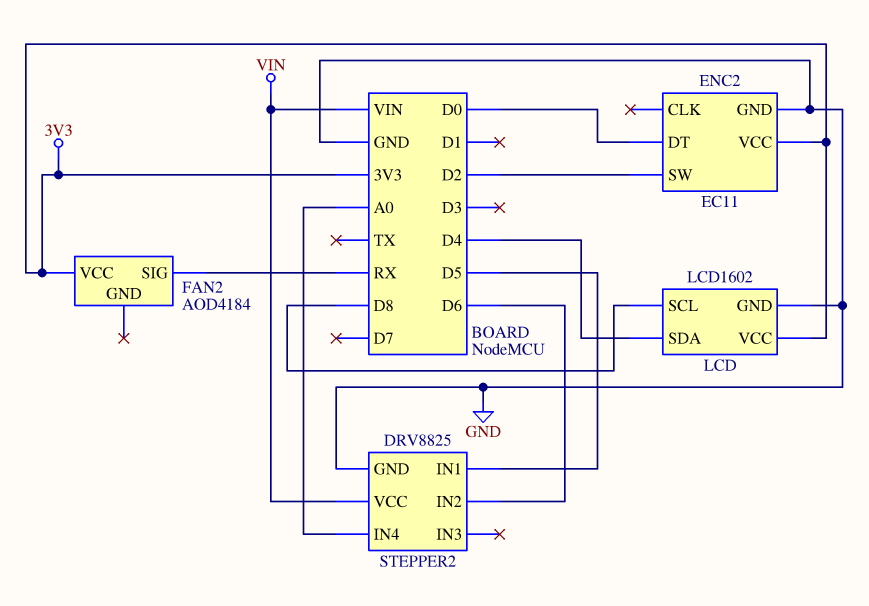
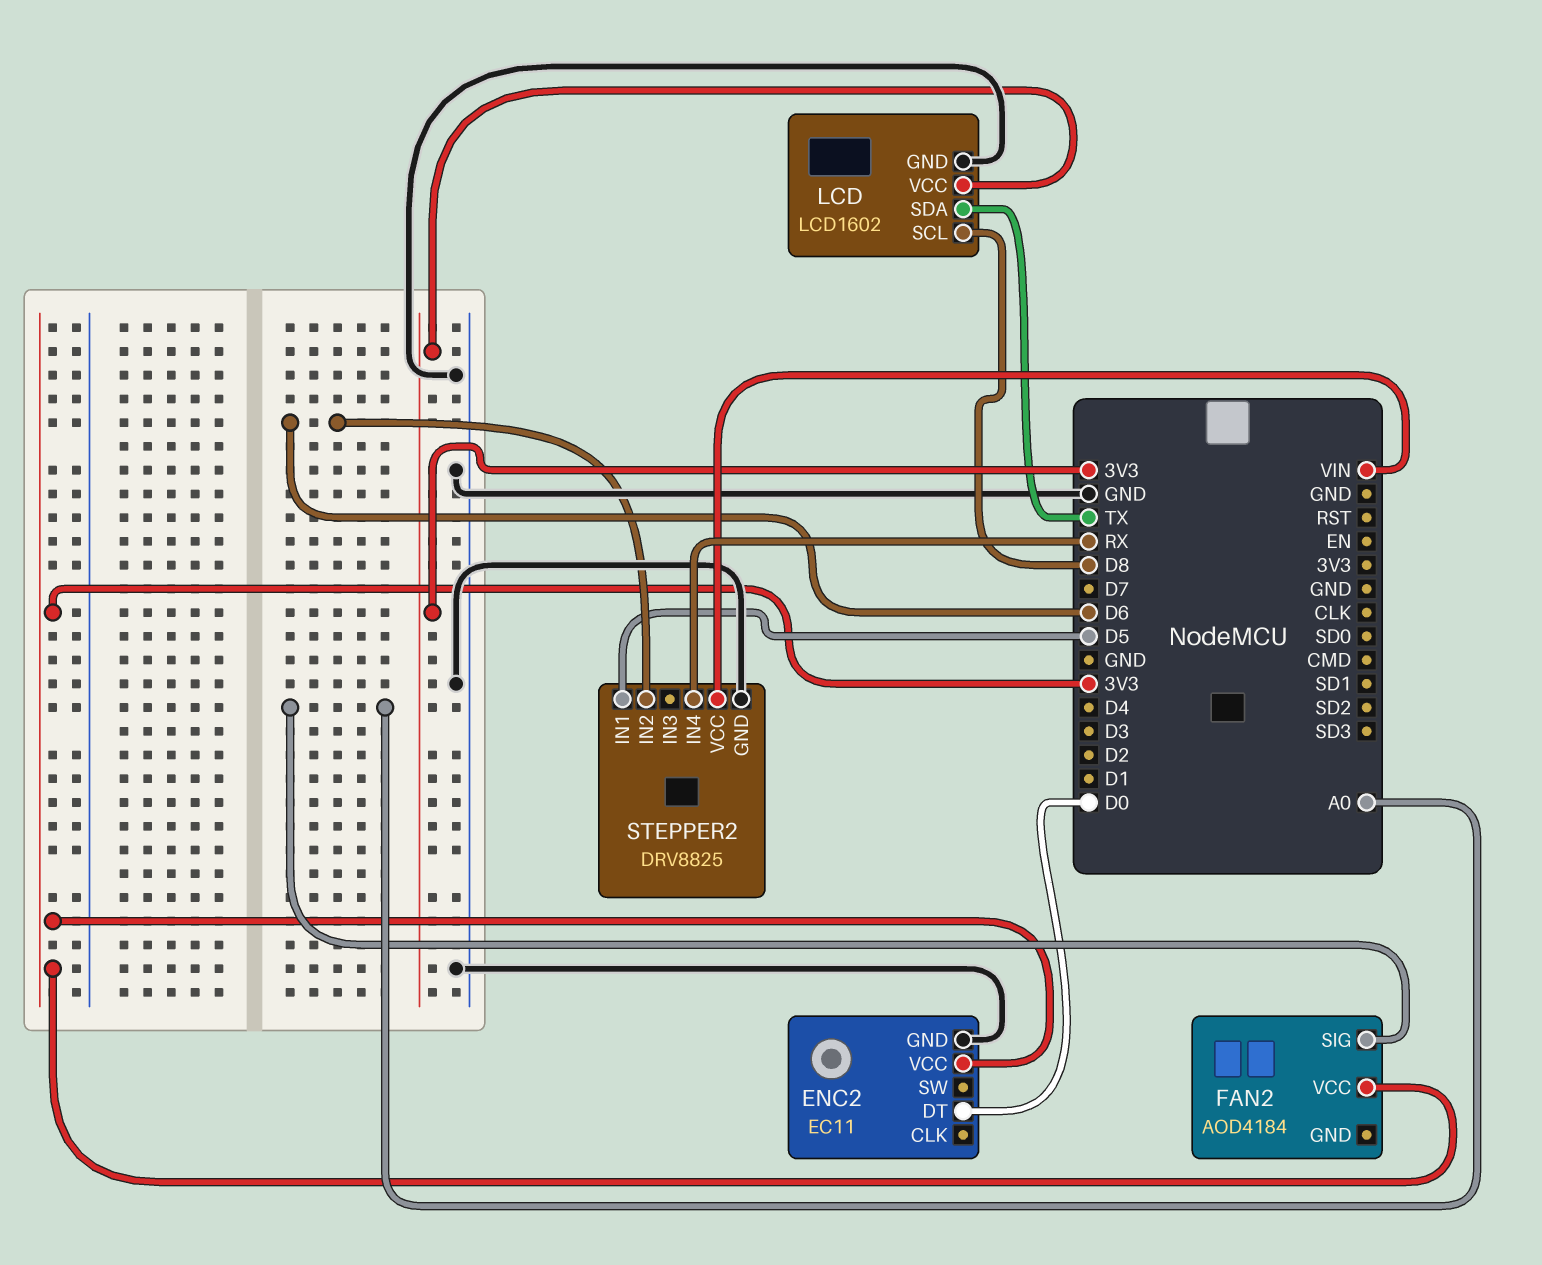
ENC2 pin SW: D2 -> none
FAN2 pin SIG: RX -> A0
LCD pin SDA: D4 -> TX
STEPPER2 pin IN4: A0 -> RX

